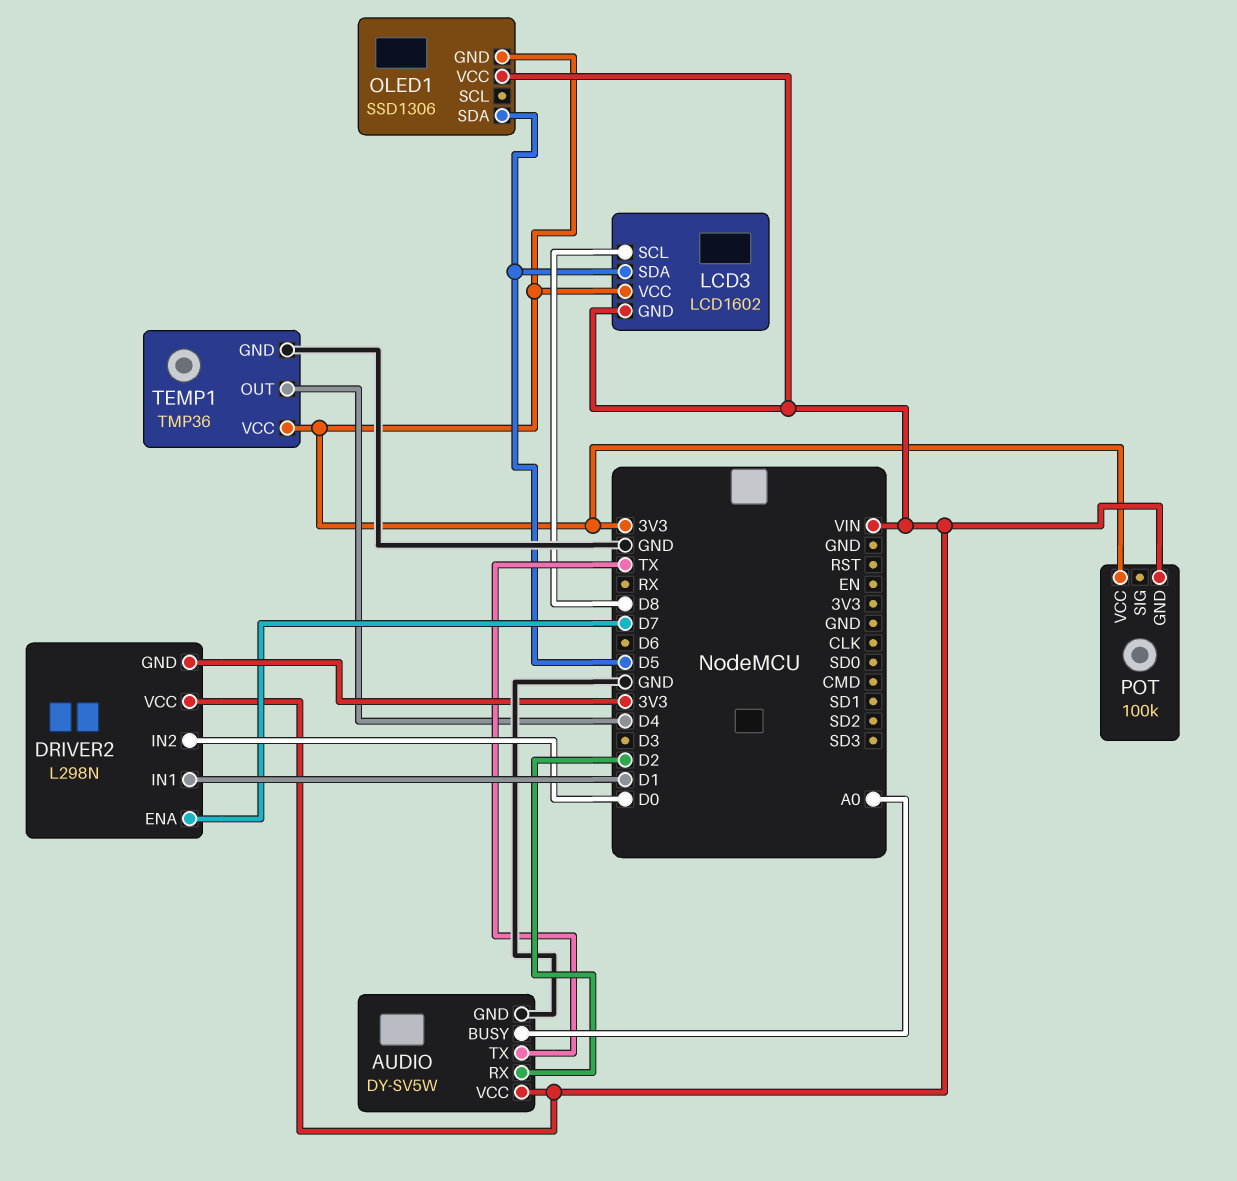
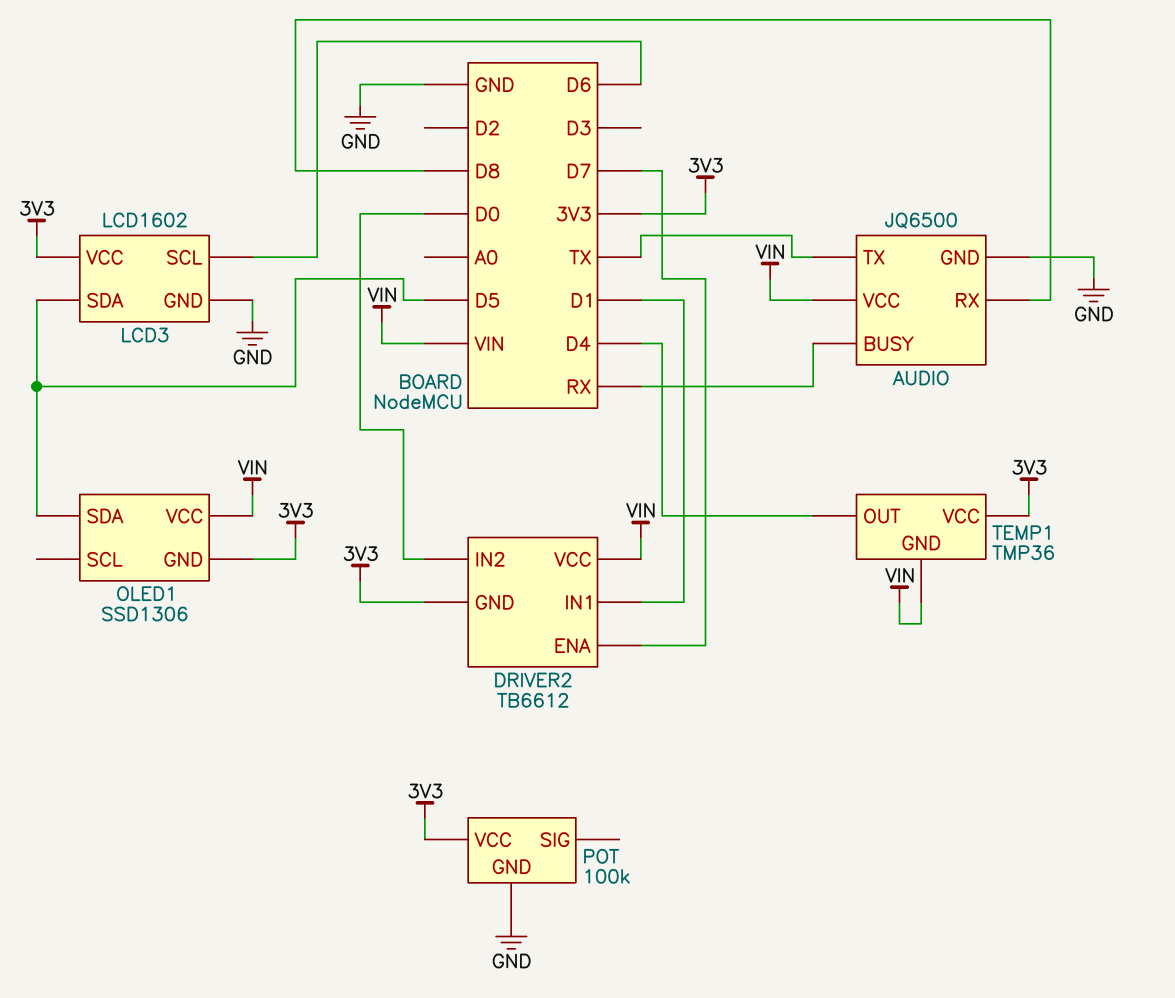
AUDIO: DY-SV5W -> JQ6500
AUDIO pin BUSY: A0 -> RX
AUDIO pin RX: D2 -> D8
DRIVER2: L298N -> TB6612
LCD3 pin GND: VIN -> GND
LCD3 pin SCL: D8 -> D6
POT pin GND: VIN -> GND
TEMP1 pin GND: GND -> VIN

